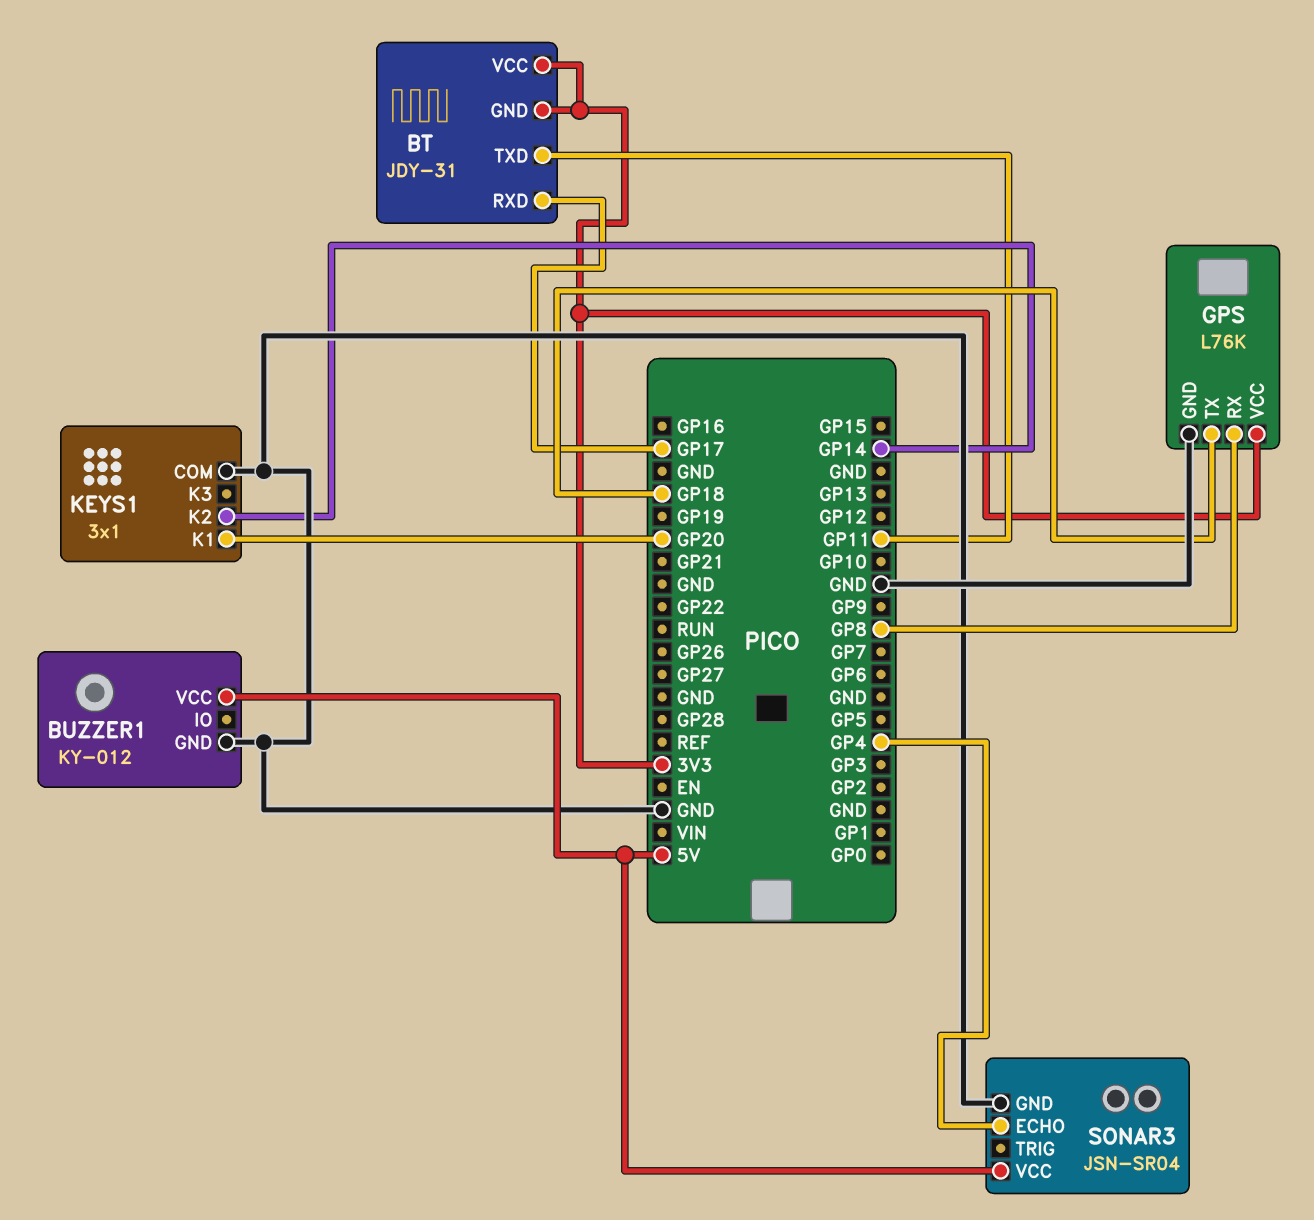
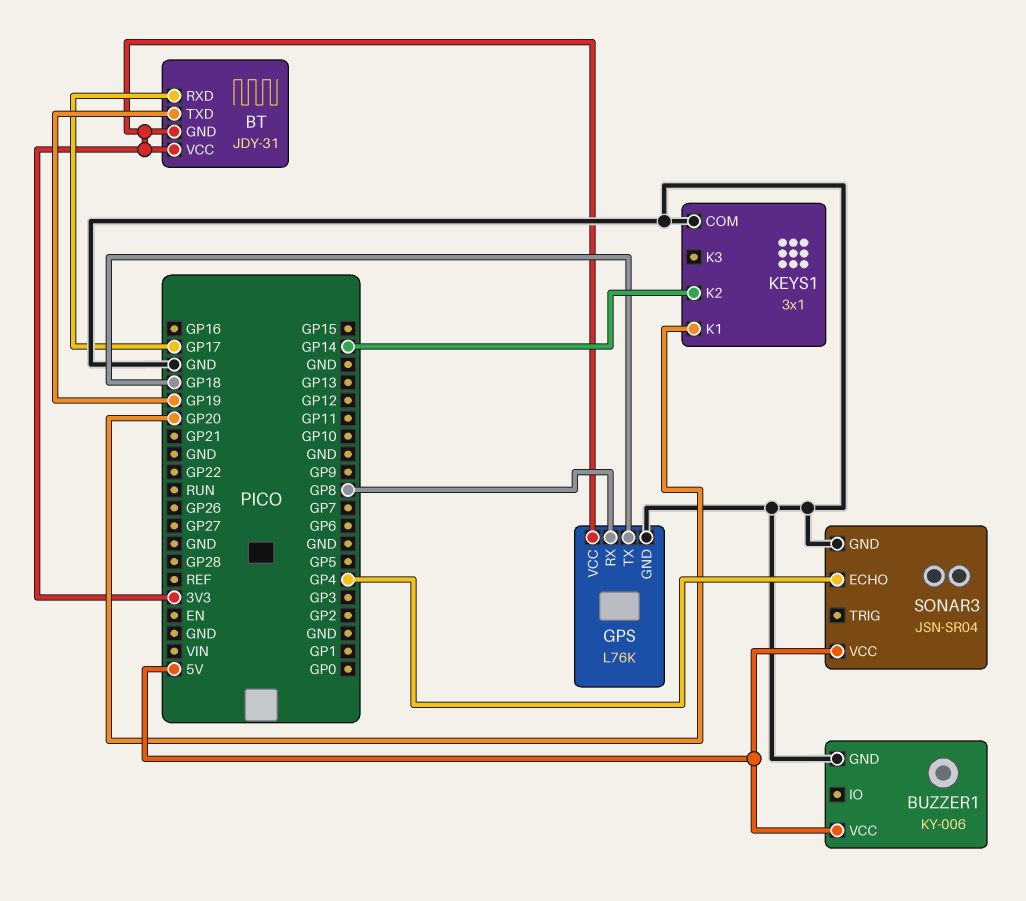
BT pin TXD: GP11 -> GP19
BUZZER1: KY-012 -> KY-006

